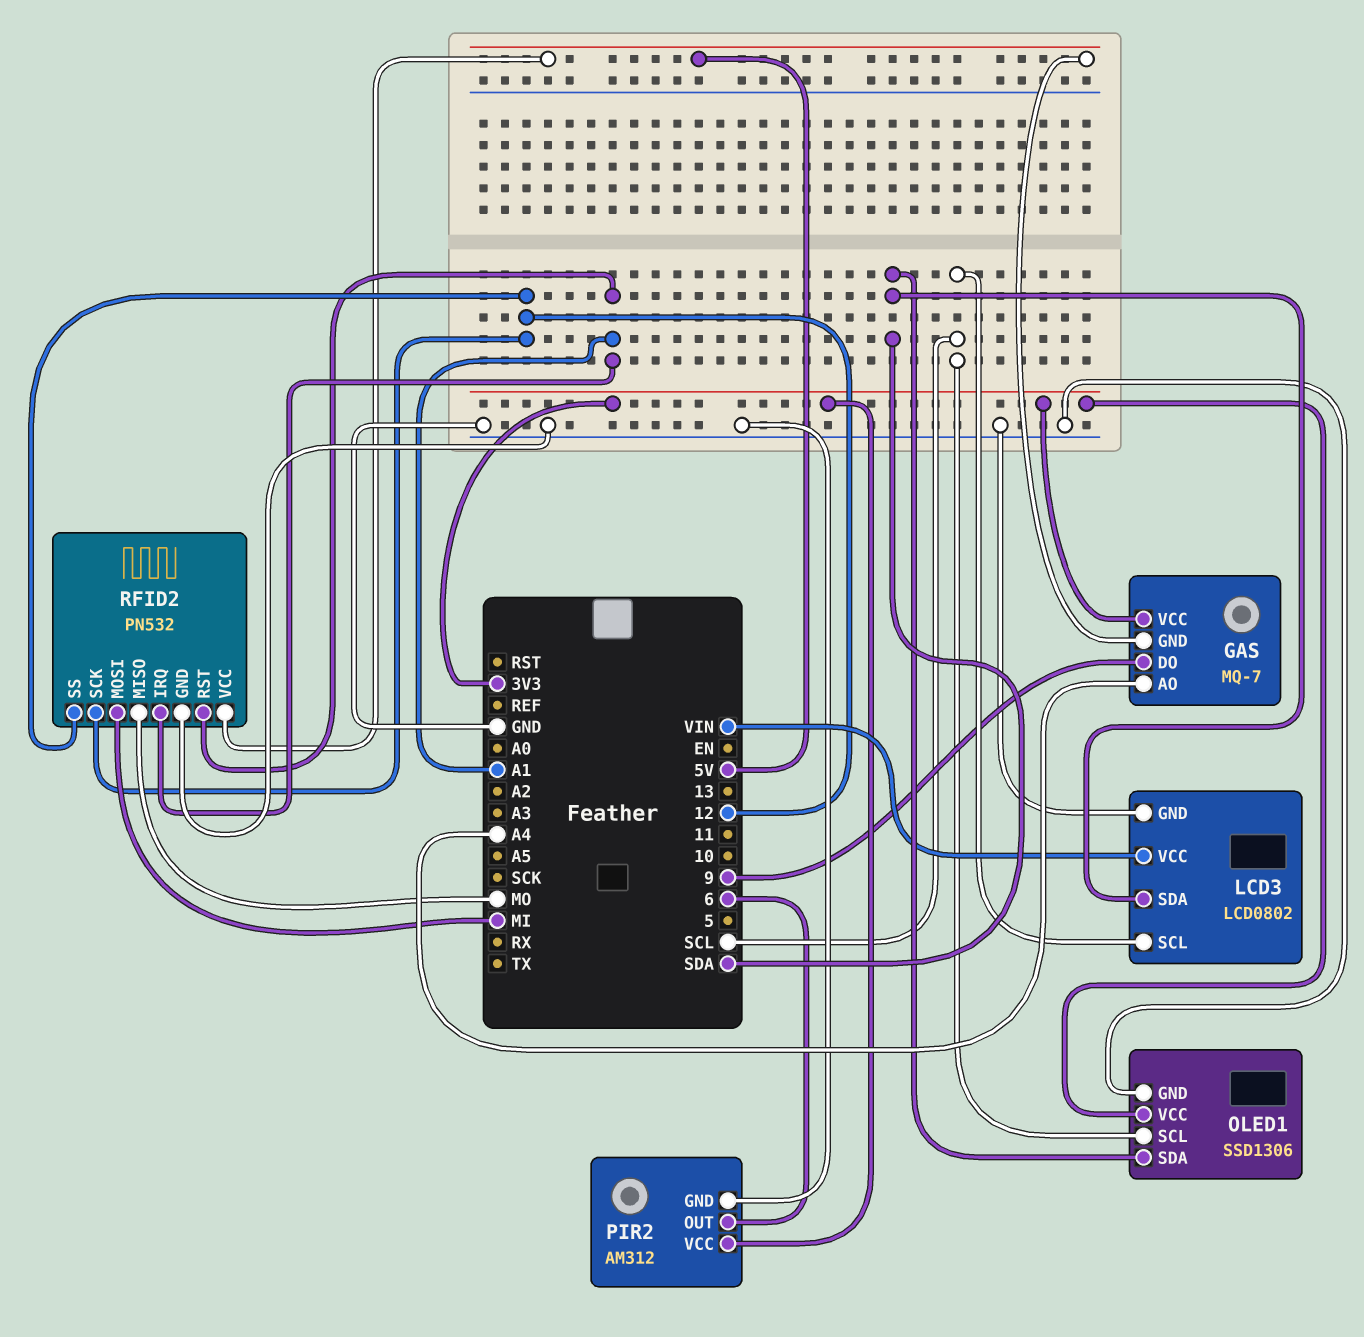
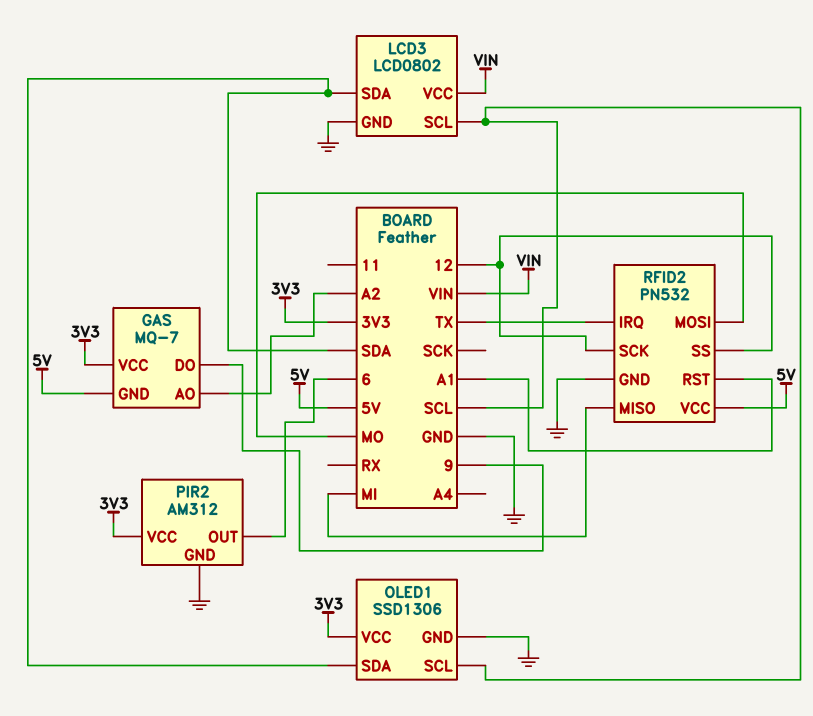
GAS pin AO: A4 -> A2
RFID2 pin IRQ: A1 -> TX
RFID2 pin MISO: MO -> MI
RFID2 pin MOSI: MI -> MO

